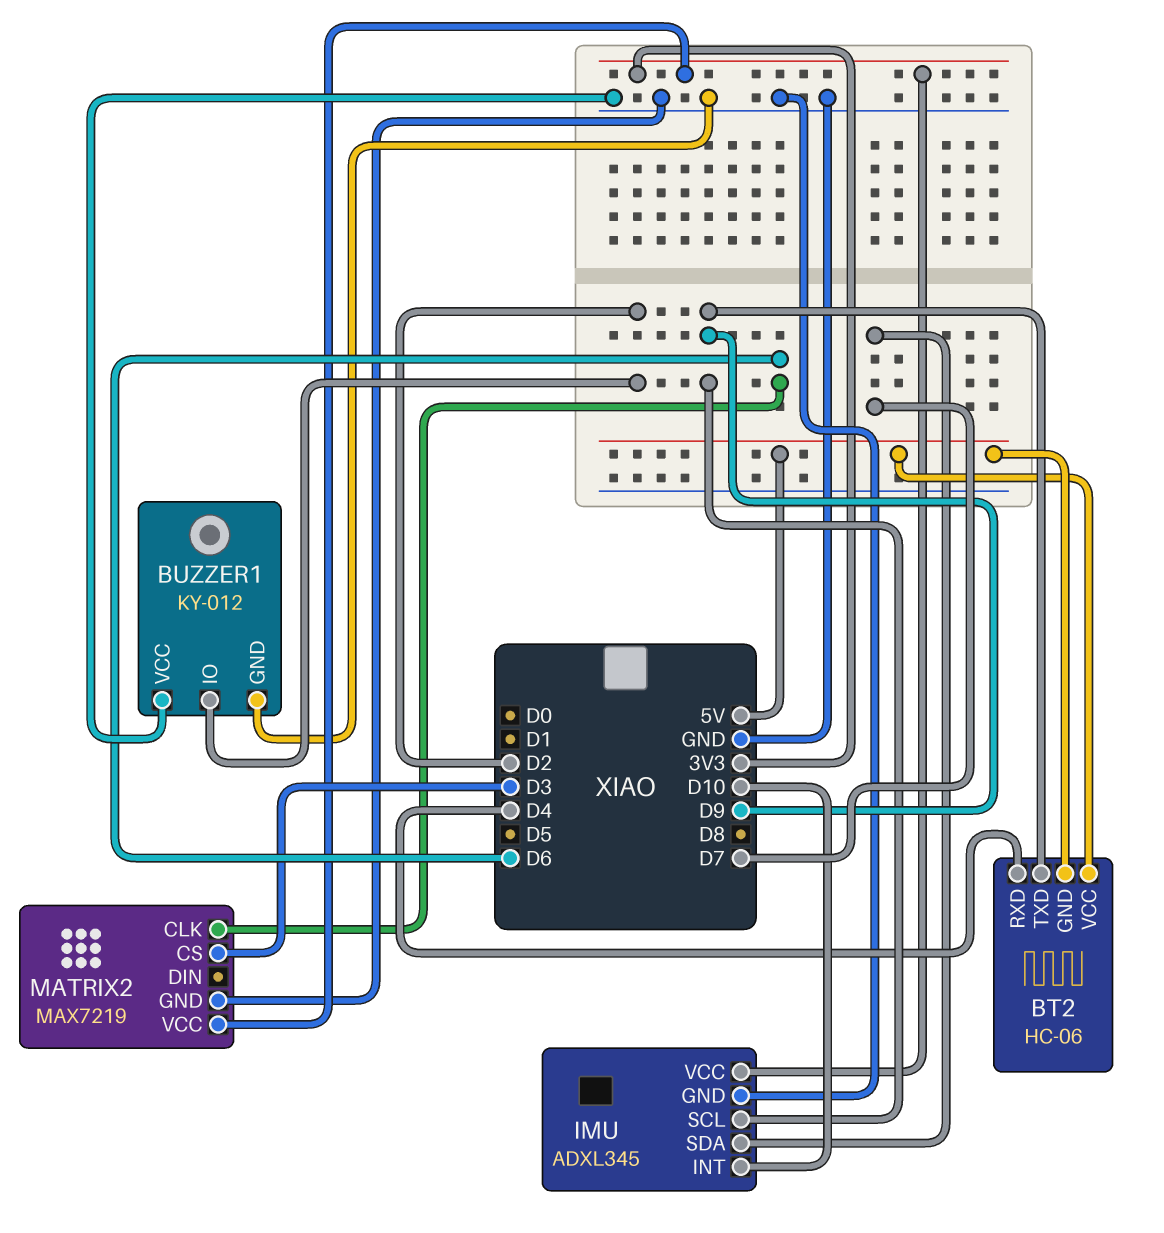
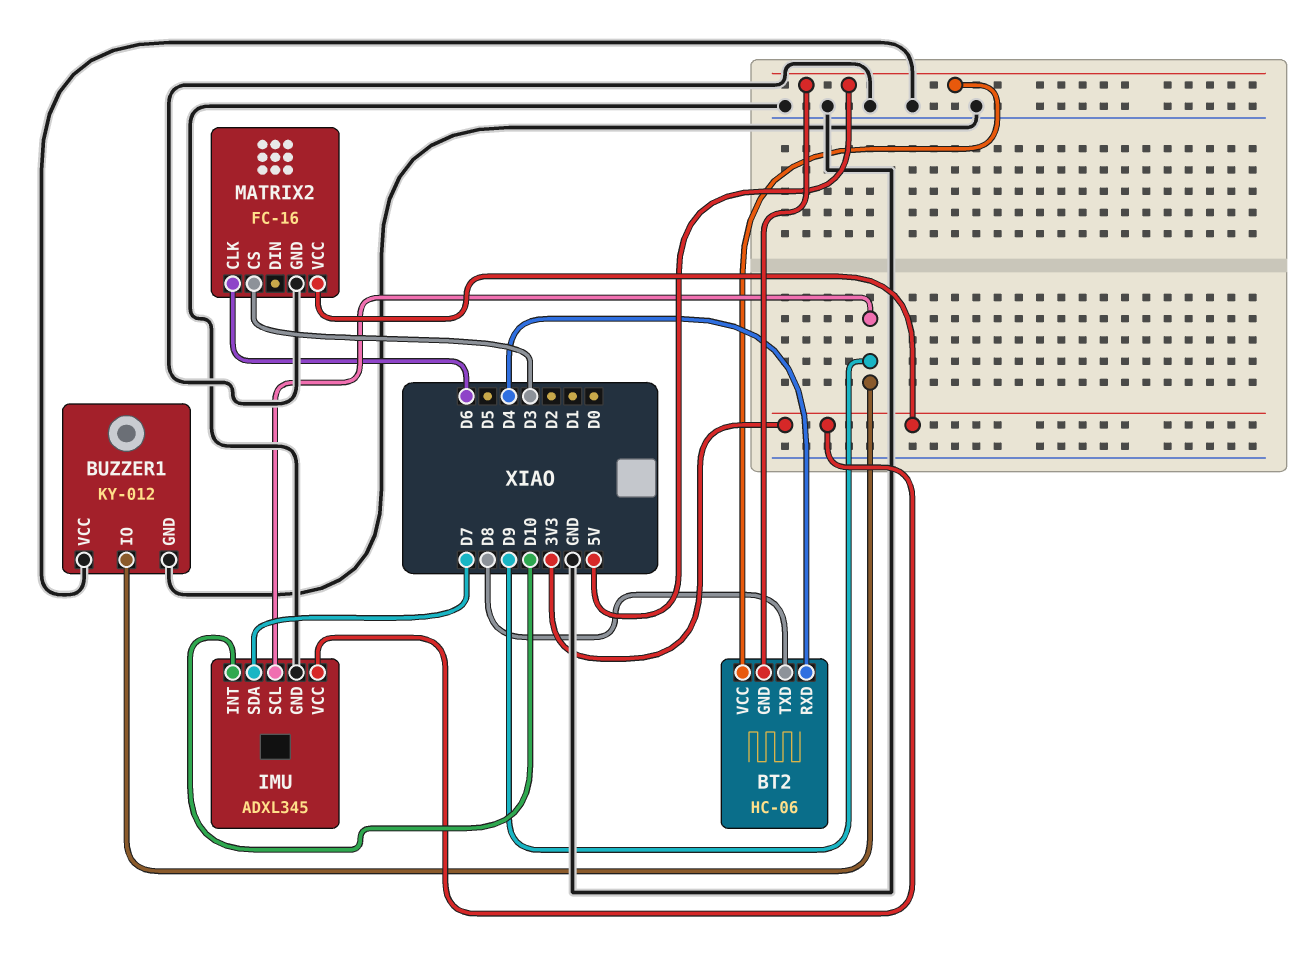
BT2 pin TXD: D9 -> D8
BUZZER1 pin IO: D2 -> D9
MATRIX2: MAX7219 -> FC-16

